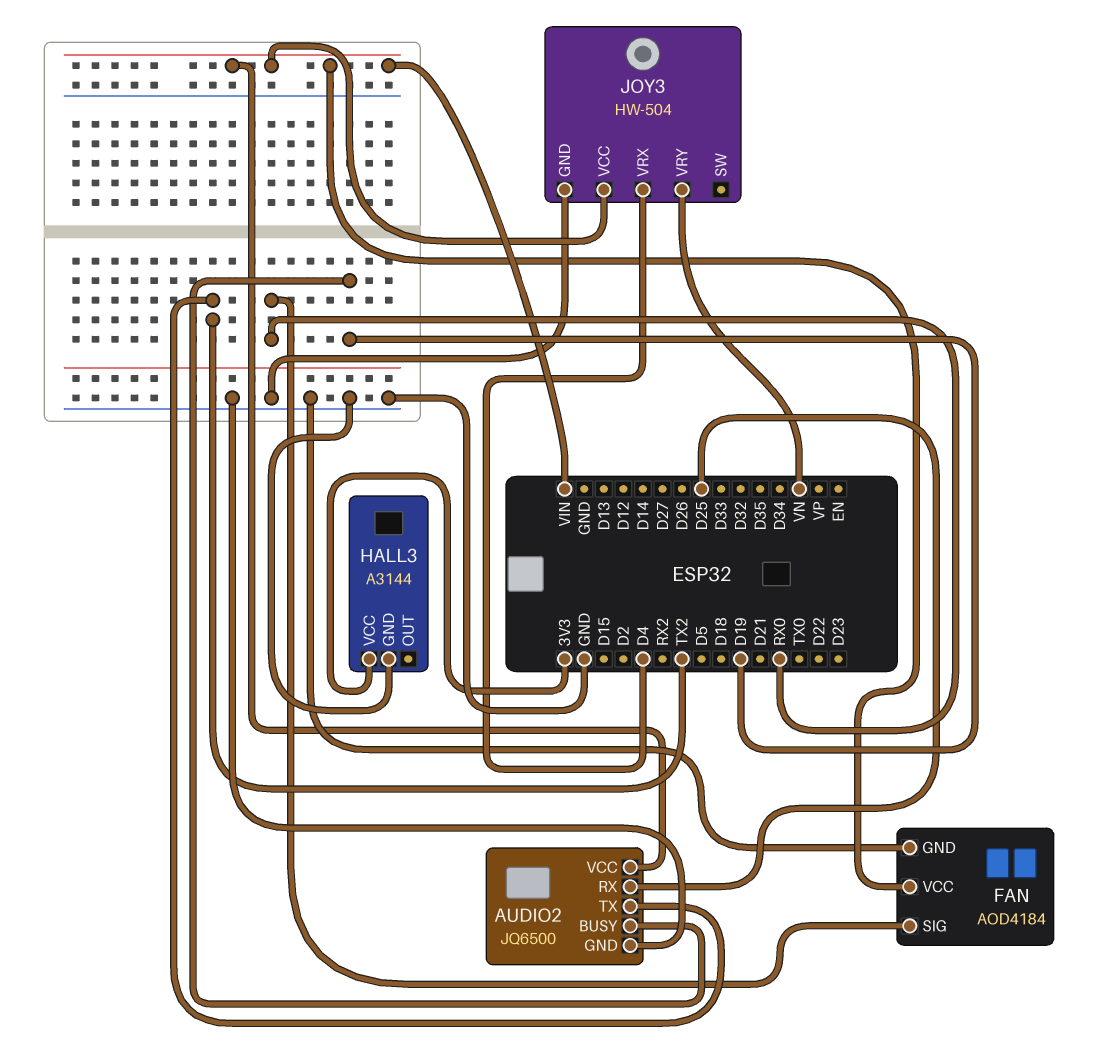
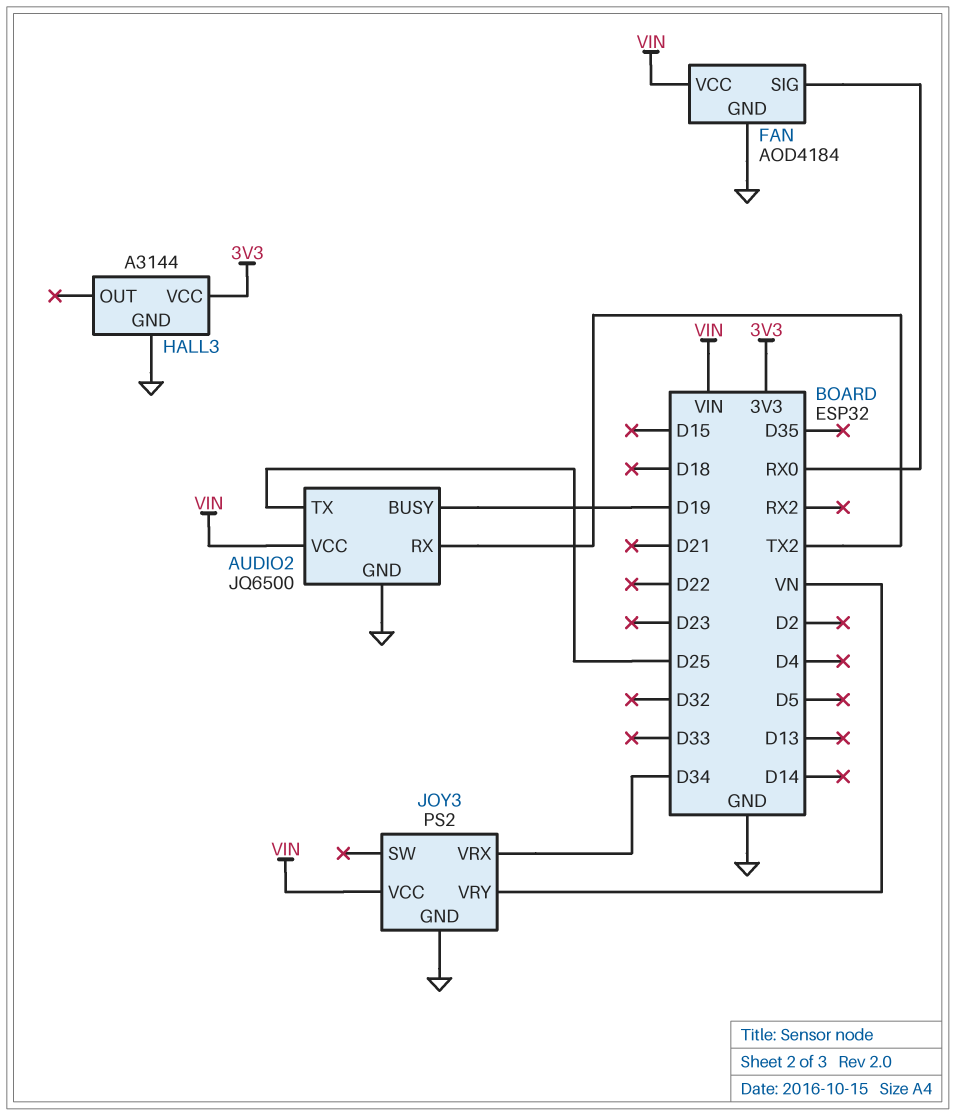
AUDIO2 pin RX: D25 -> TX2
AUDIO2 pin TX: TX2 -> D25
JOY3: HW-504 -> PS2
JOY3 pin VRX: D4 -> D34

